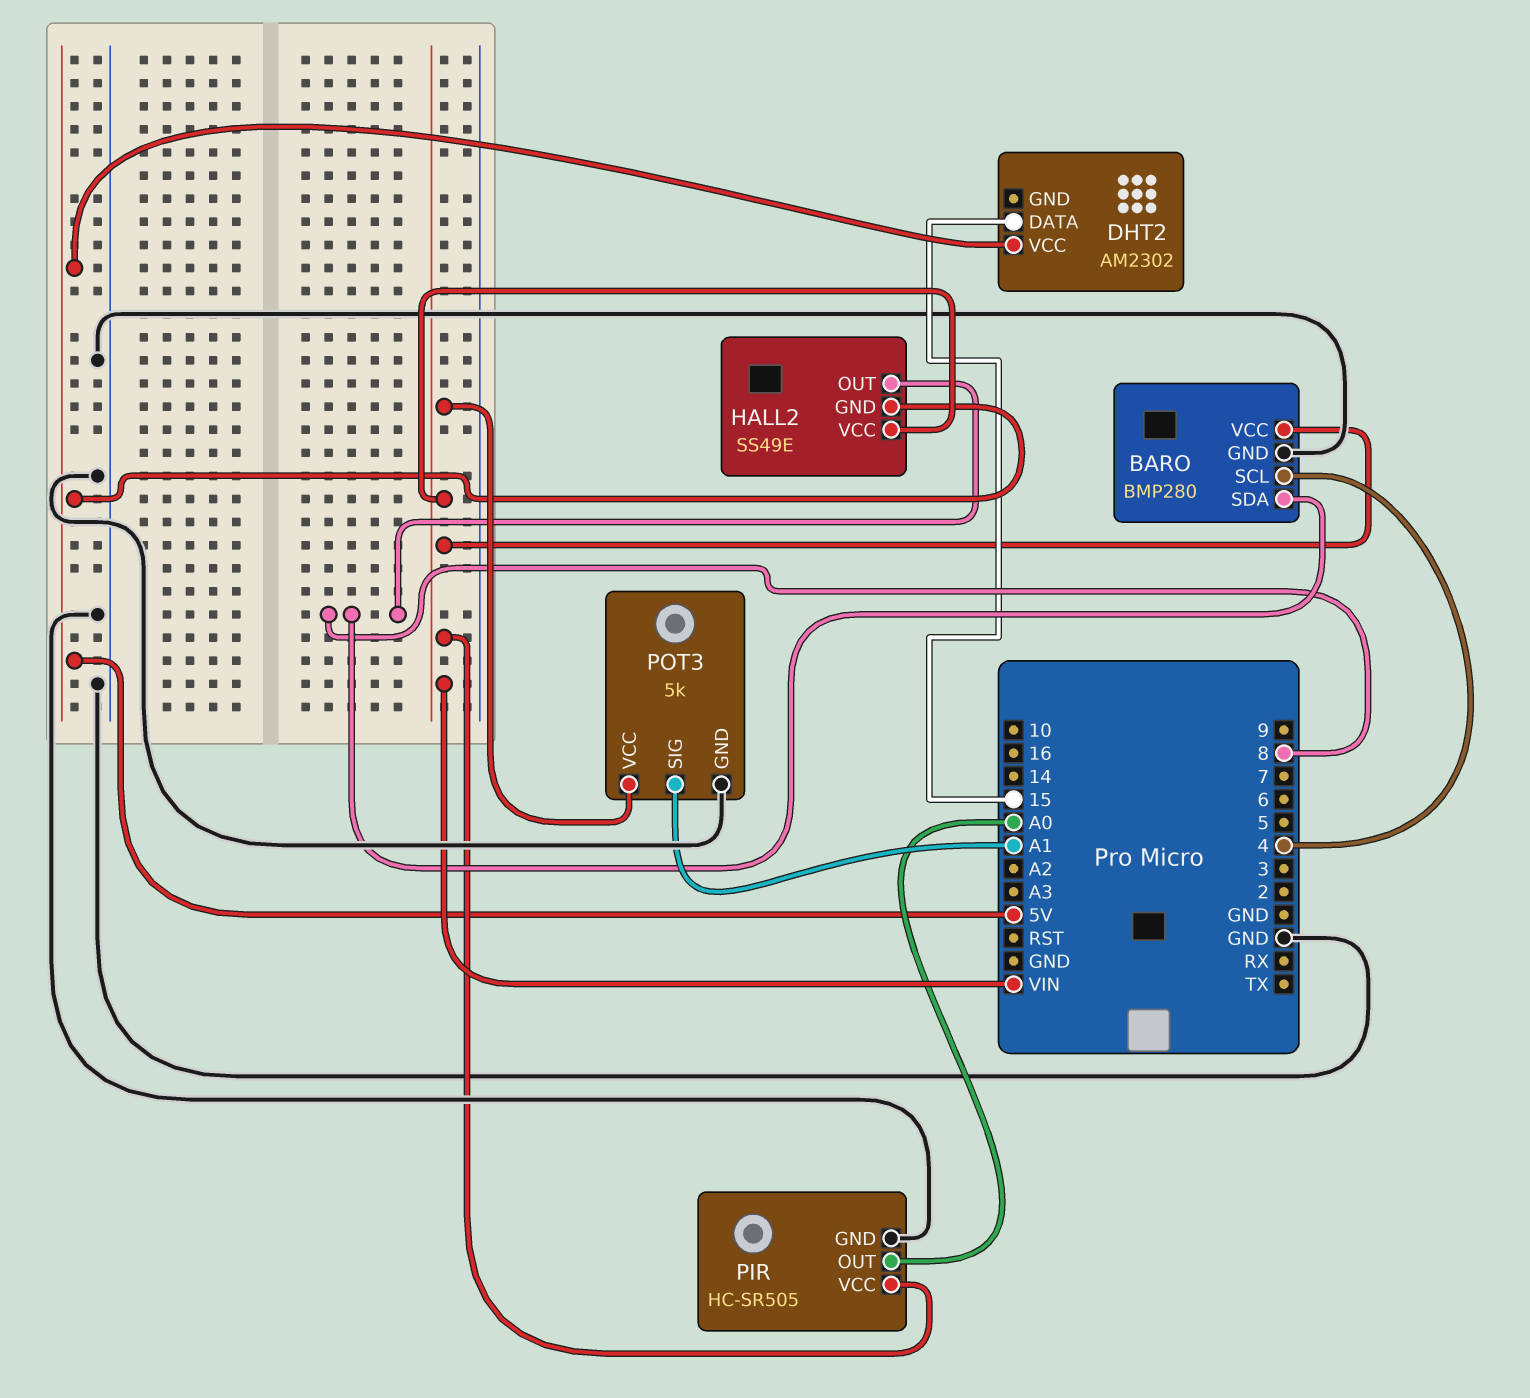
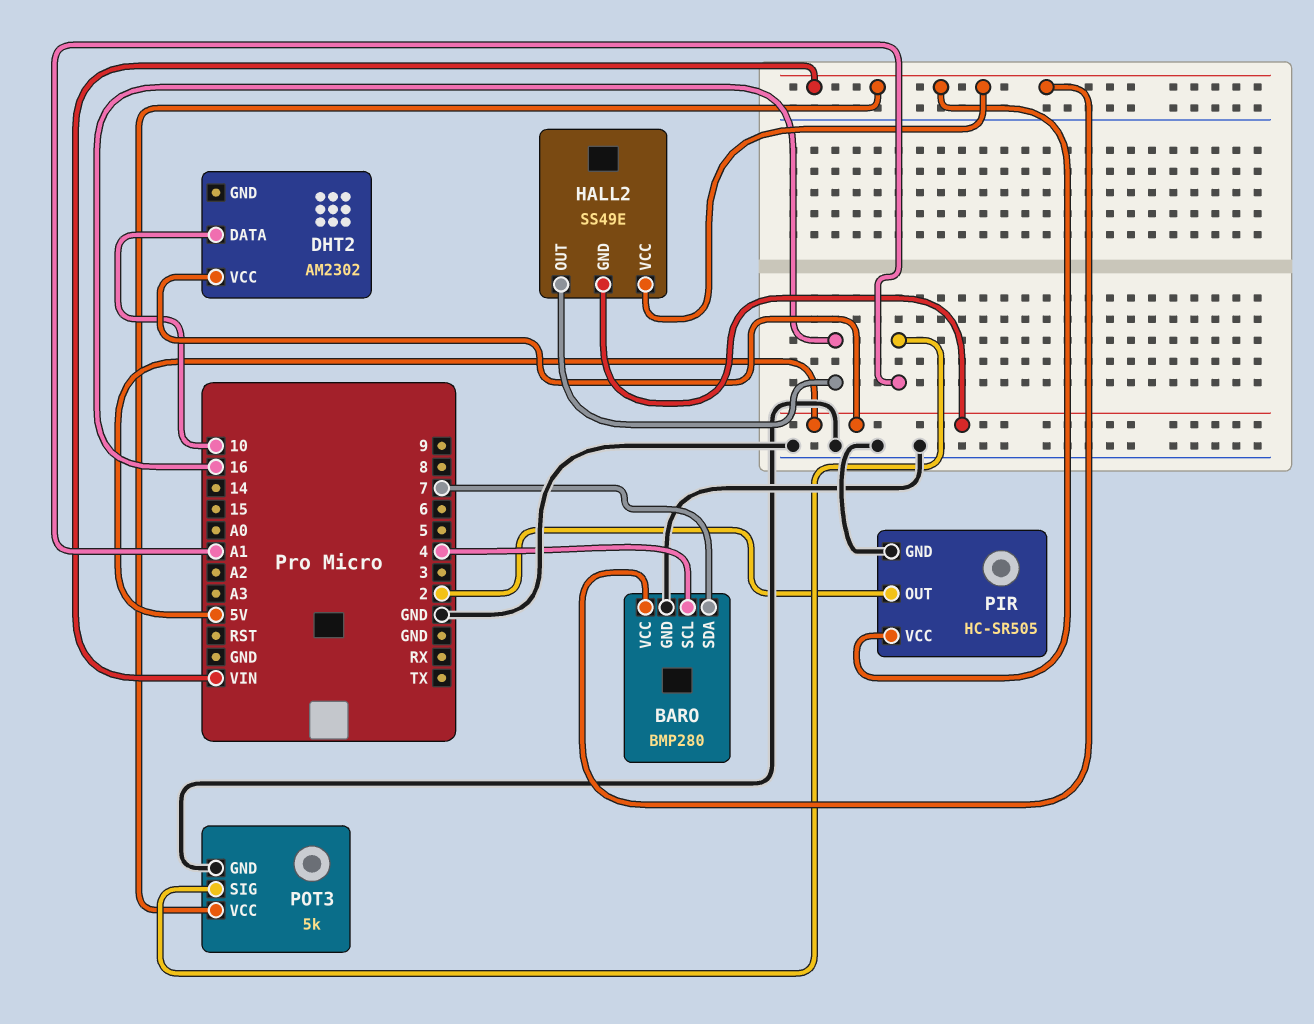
BARO pin SDA: 8 -> 7
DHT2 pin DATA: 15 -> 10
HALL2 pin OUT: 8 -> 16
PIR pin OUT: A0 -> 2

